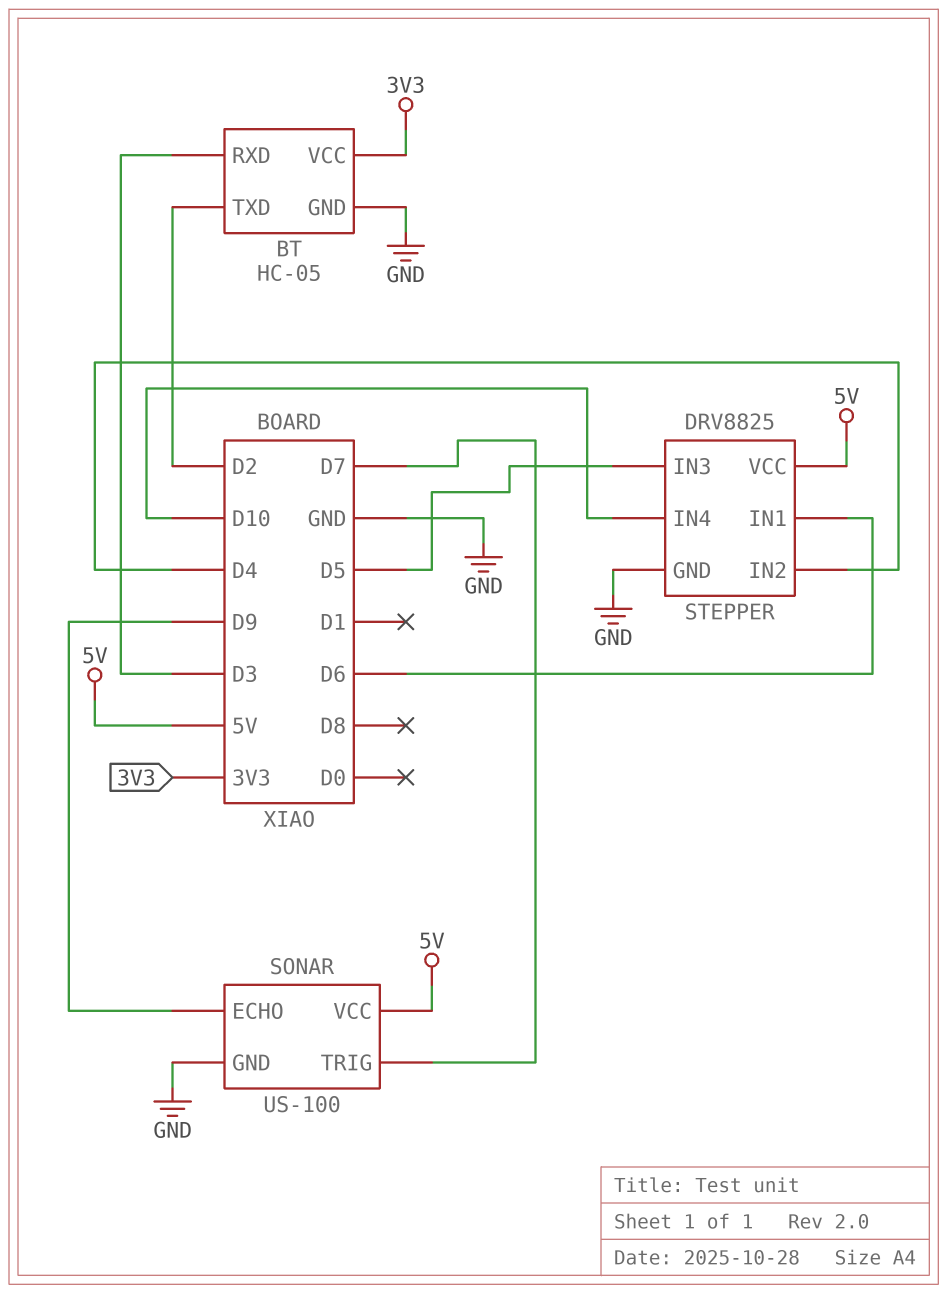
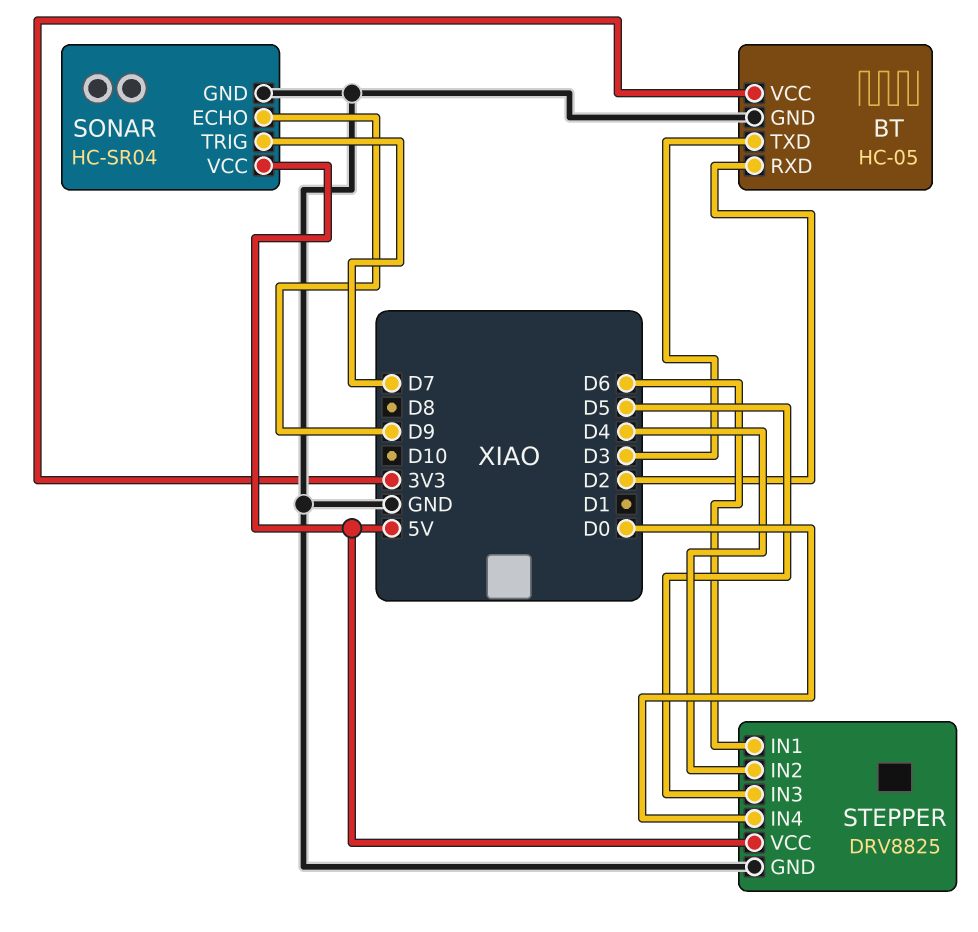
BT pin RXD: D3 -> D2
BT pin TXD: D2 -> D3
SONAR: US-100 -> HC-SR04
STEPPER pin IN4: D10 -> D0

